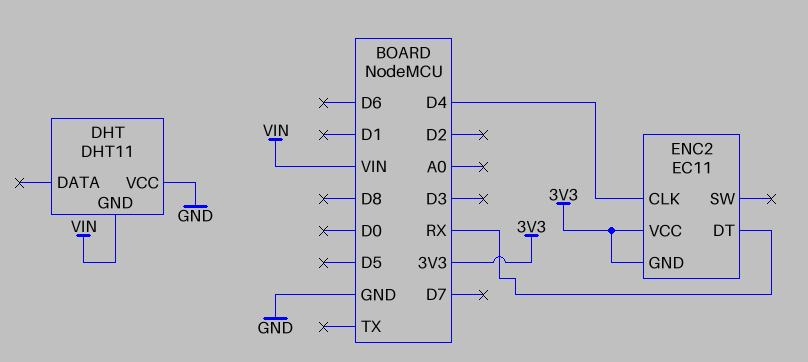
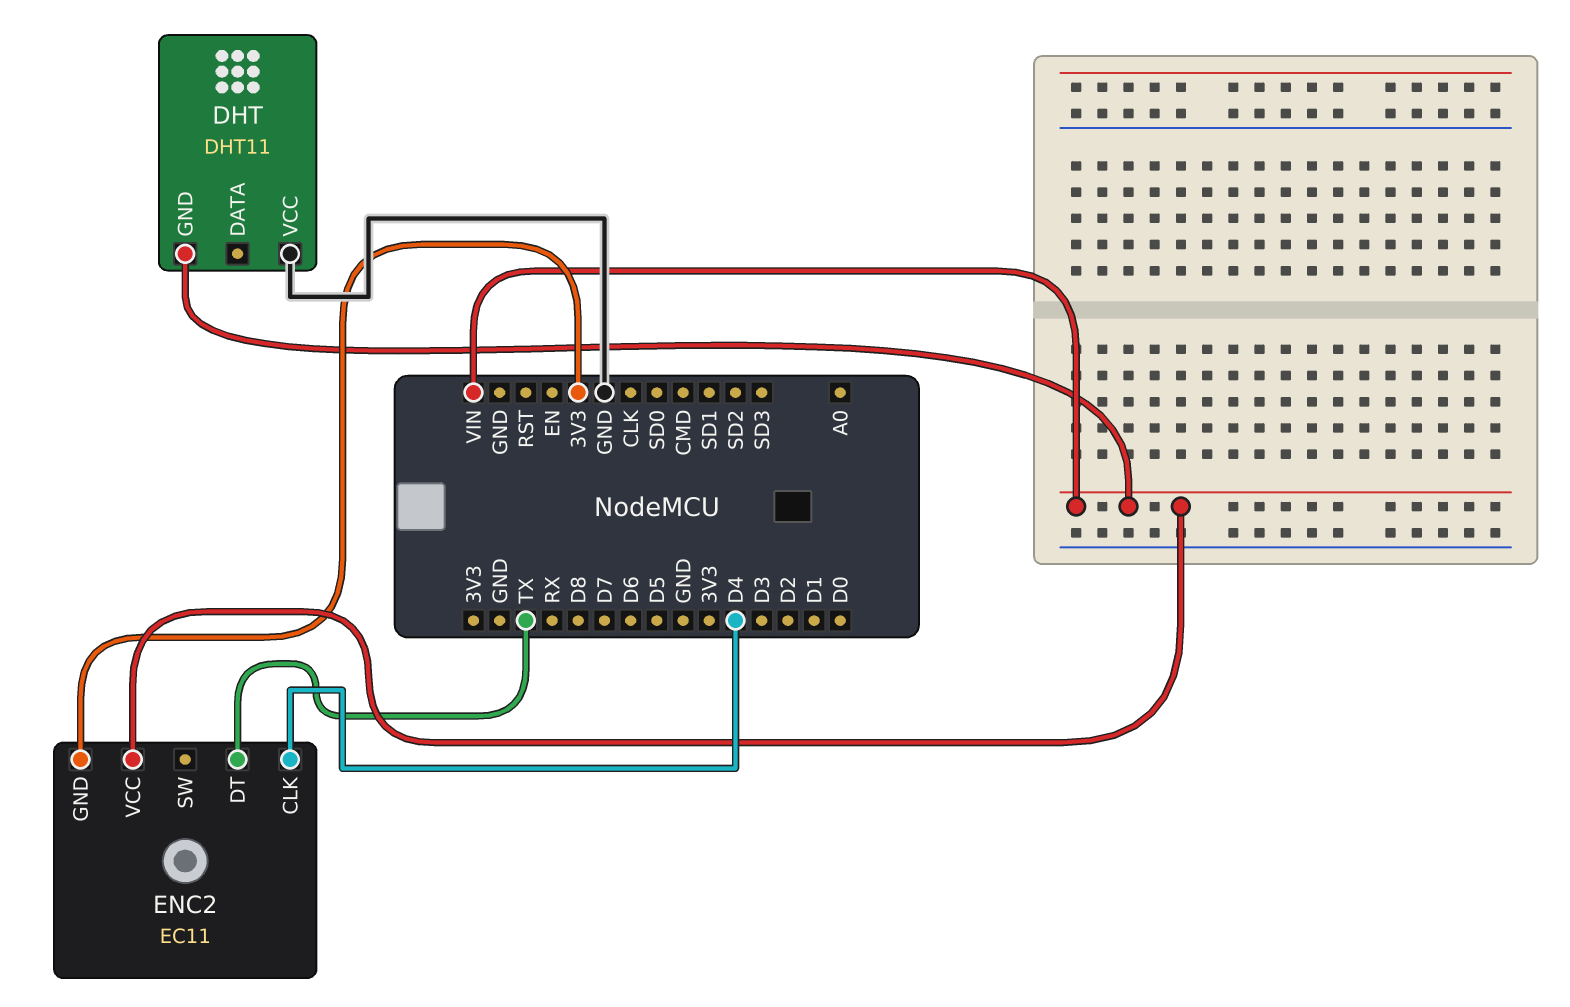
ENC2 pin DT: RX -> TX
ENC2 pin VCC: 3V3 -> VIN

